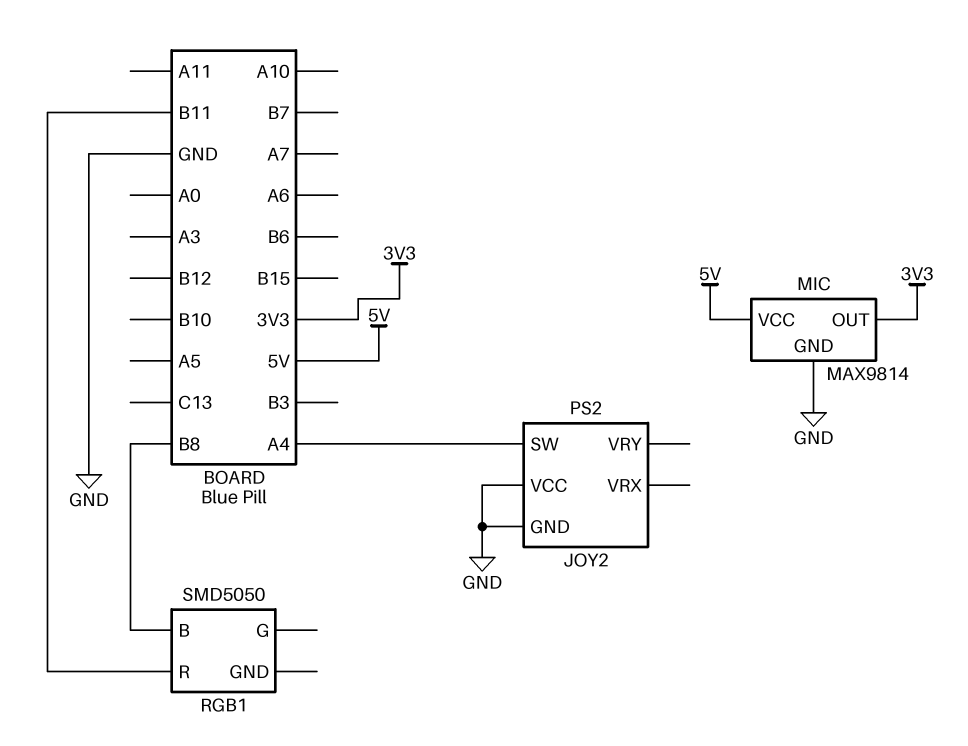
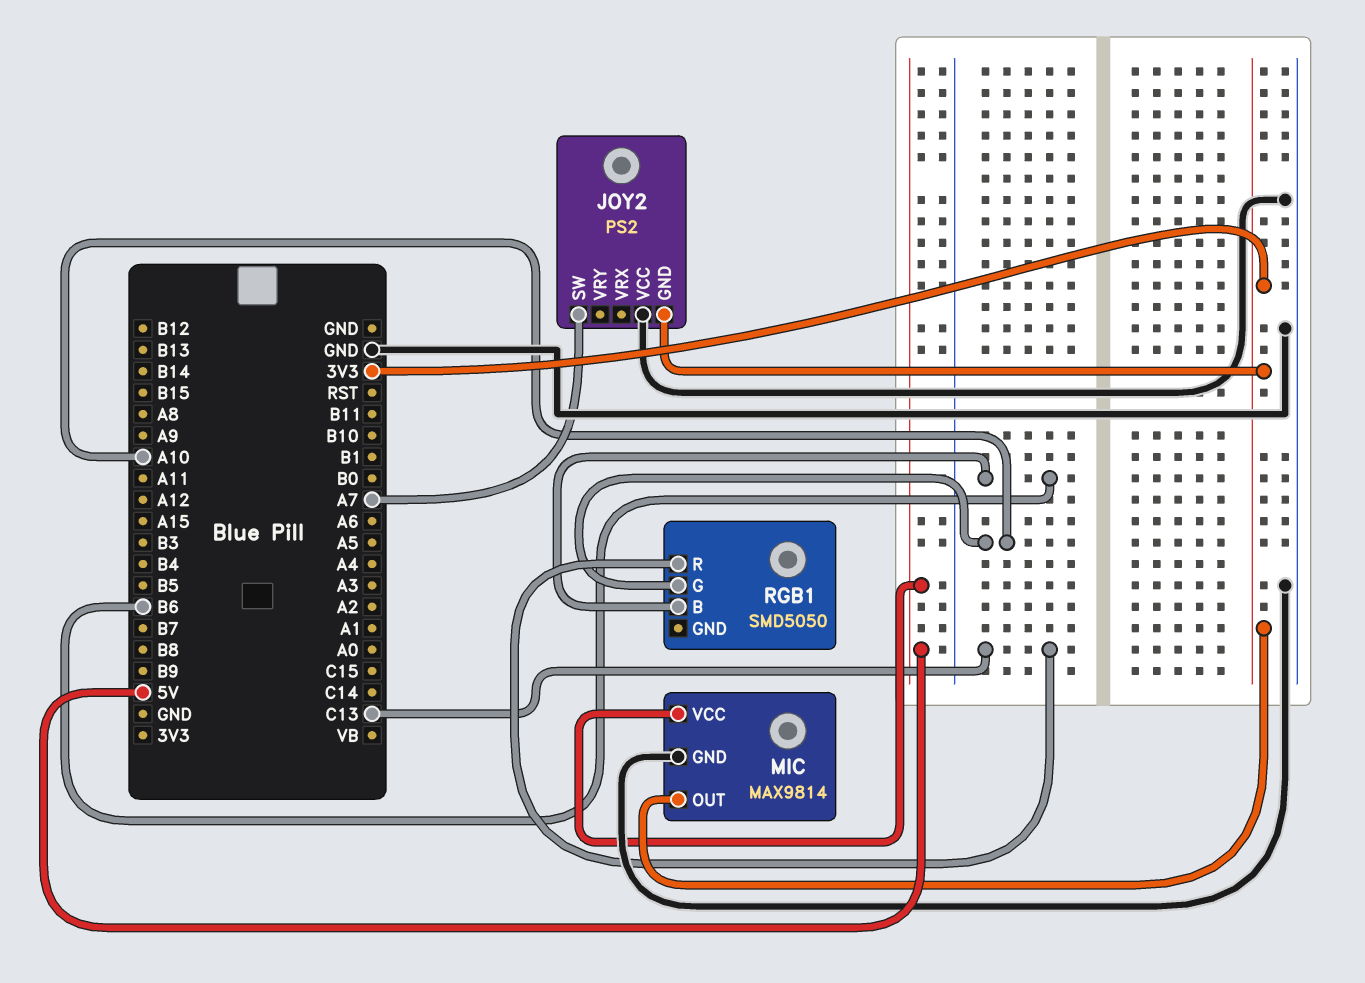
JOY2 pin GND: GND -> 3V3
JOY2 pin SW: A4 -> A7
RGB1 pin B: B8 -> B6
RGB1 pin G: none -> A10
RGB1 pin R: B11 -> C13

